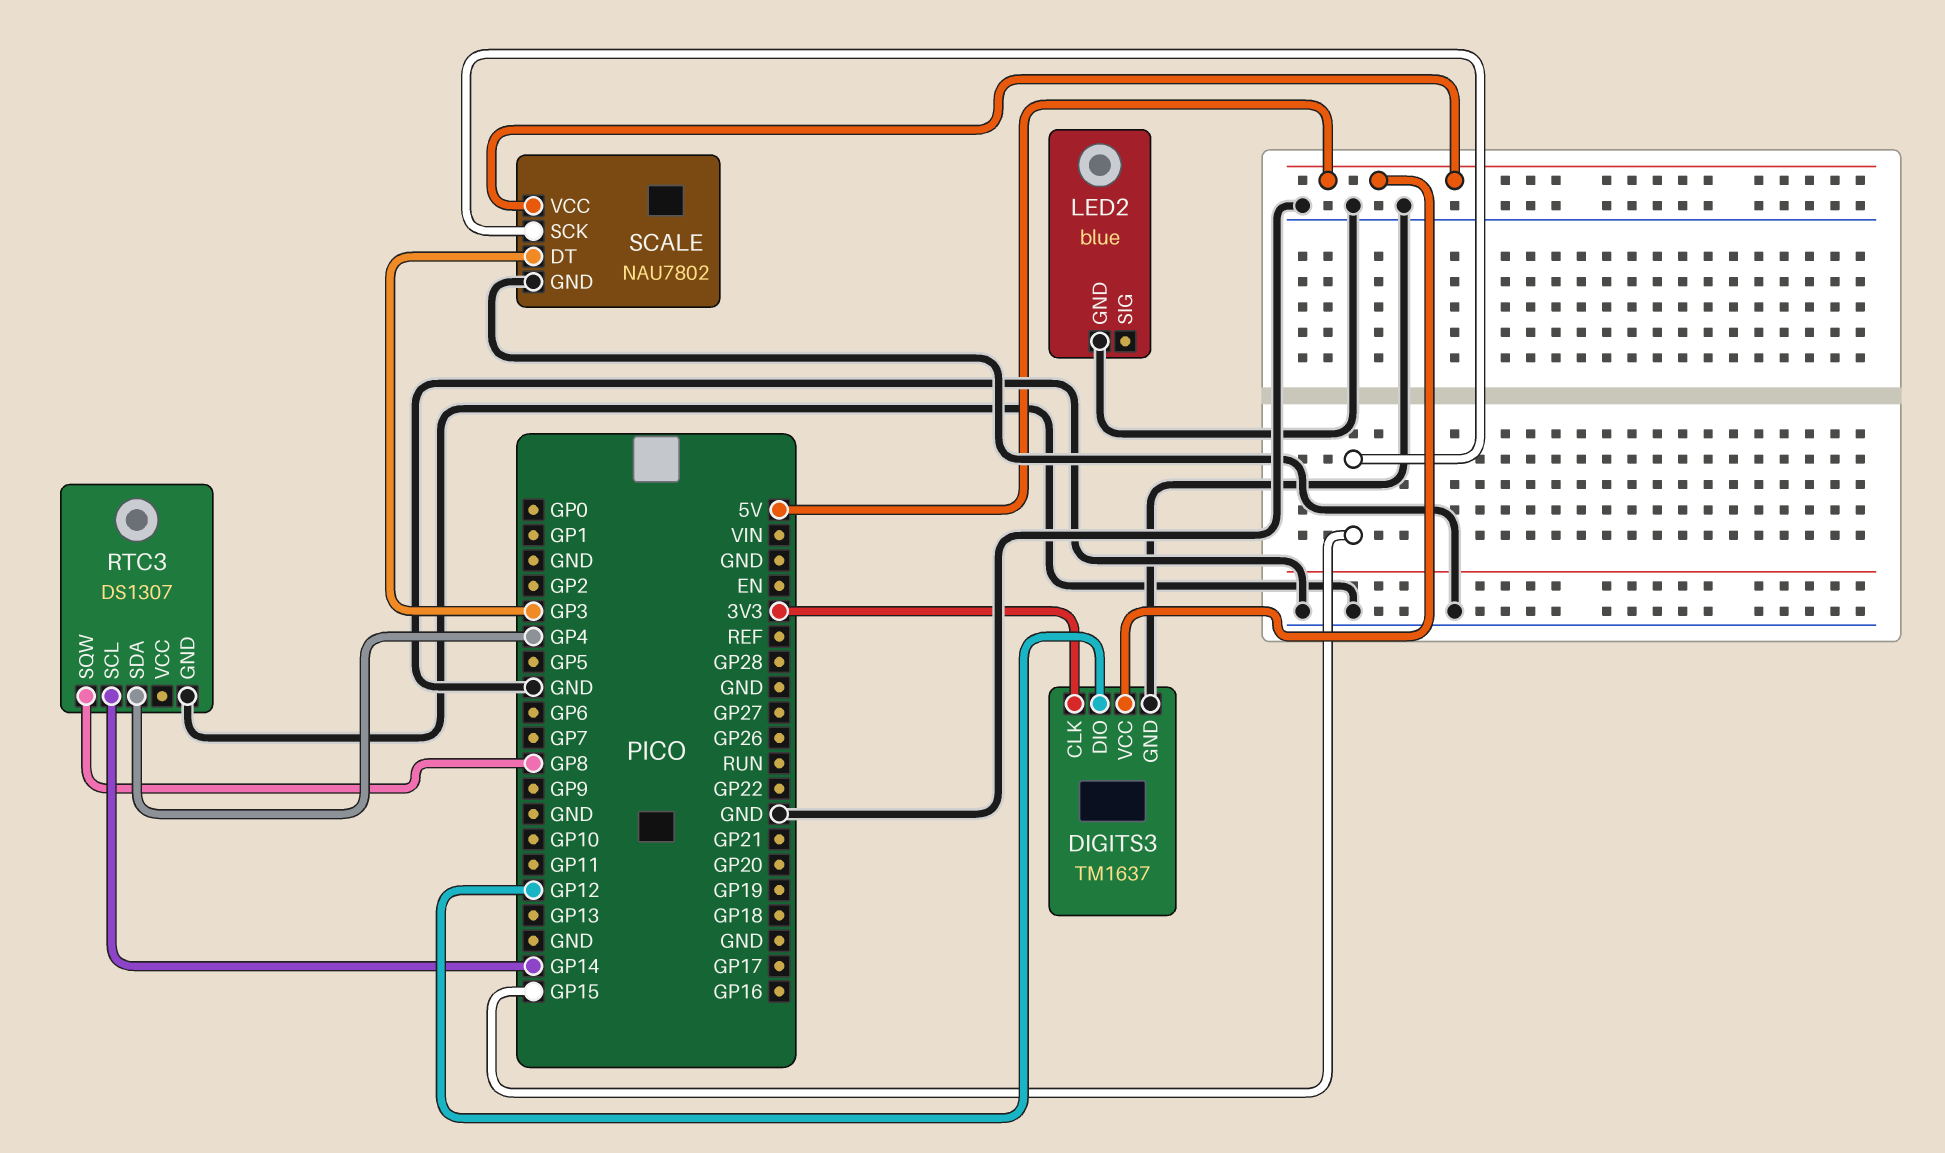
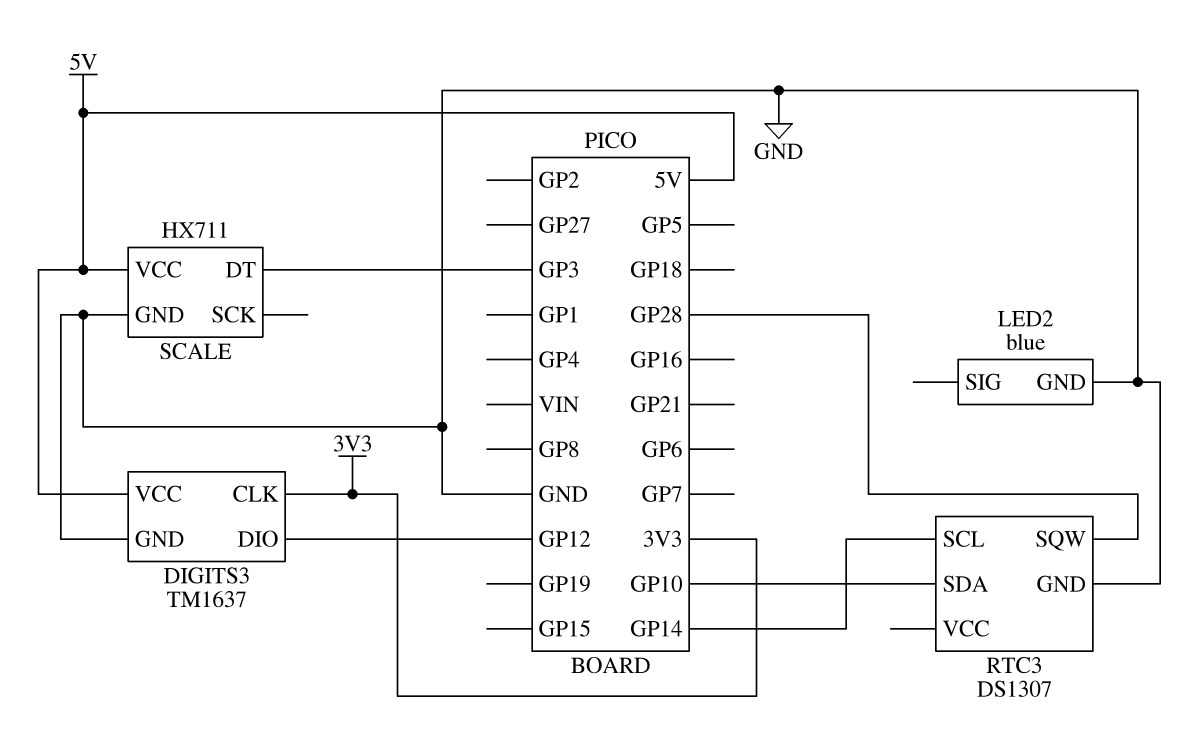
RTC3 pin SDA: GP4 -> GP10
RTC3 pin SQW: GP8 -> GP28
SCALE: NAU7802 -> HX711
SCALE pin SCK: GP15 -> none

